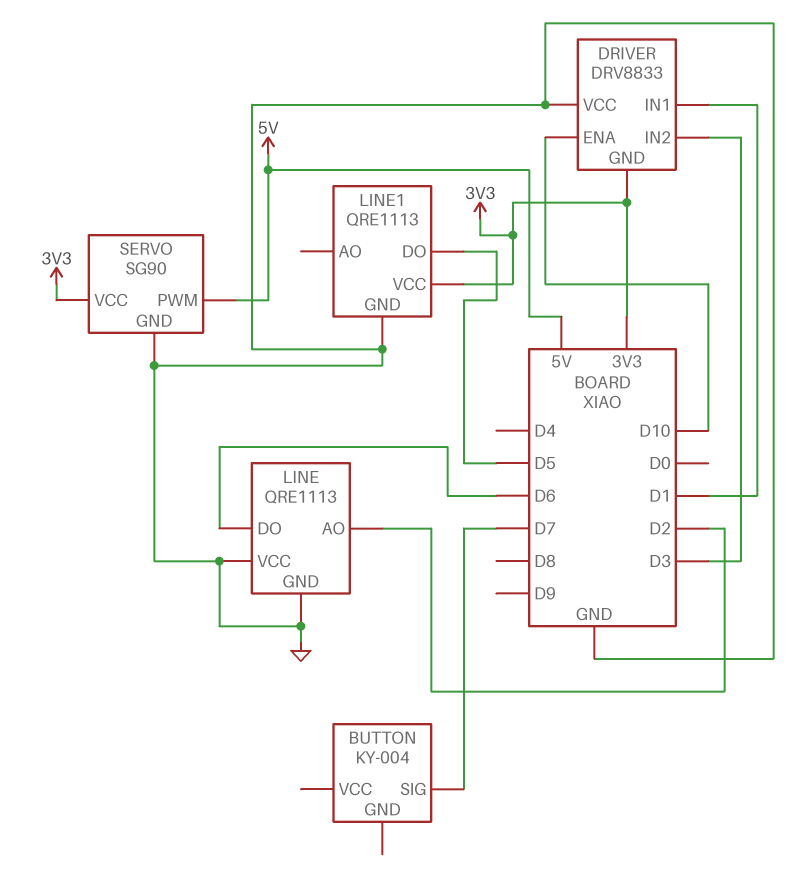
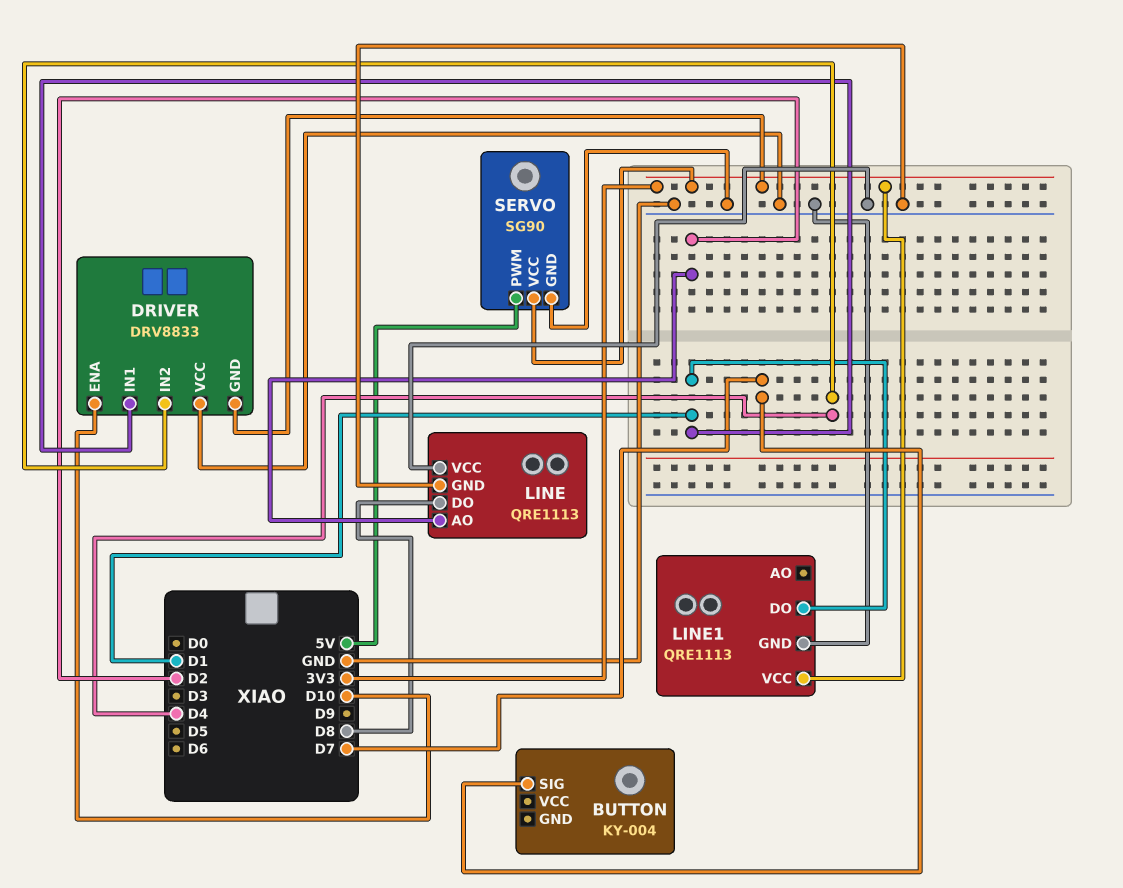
DRIVER pin IN2: D3 -> D4
LINE pin DO: D6 -> D8
LINE1 pin DO: D5 -> D1

